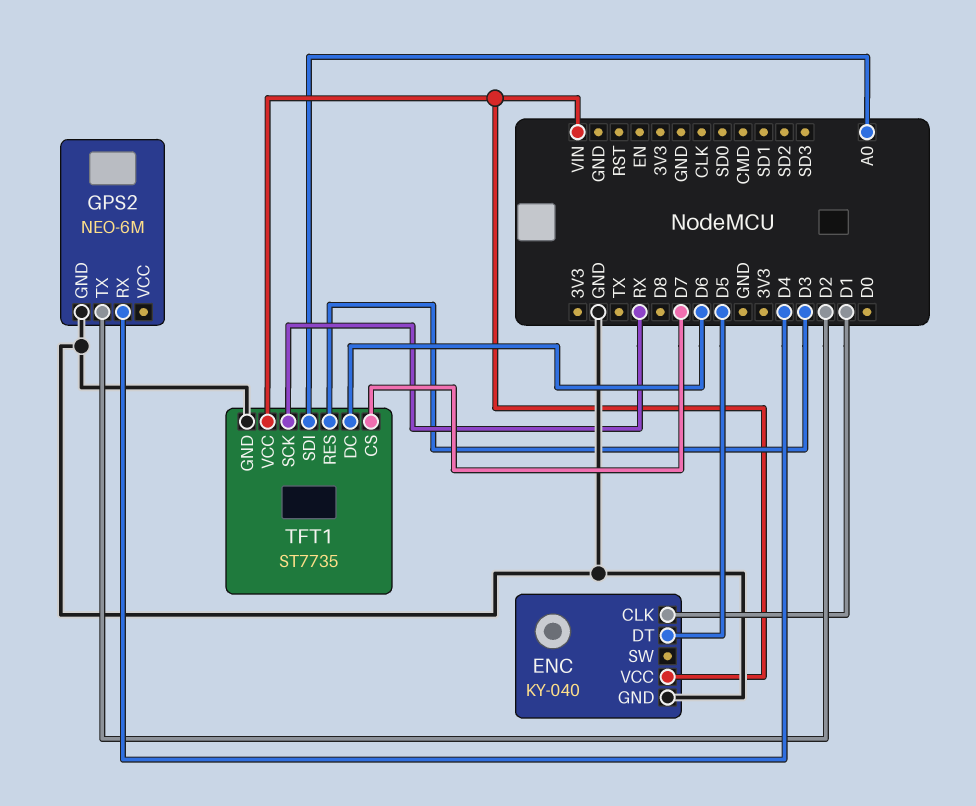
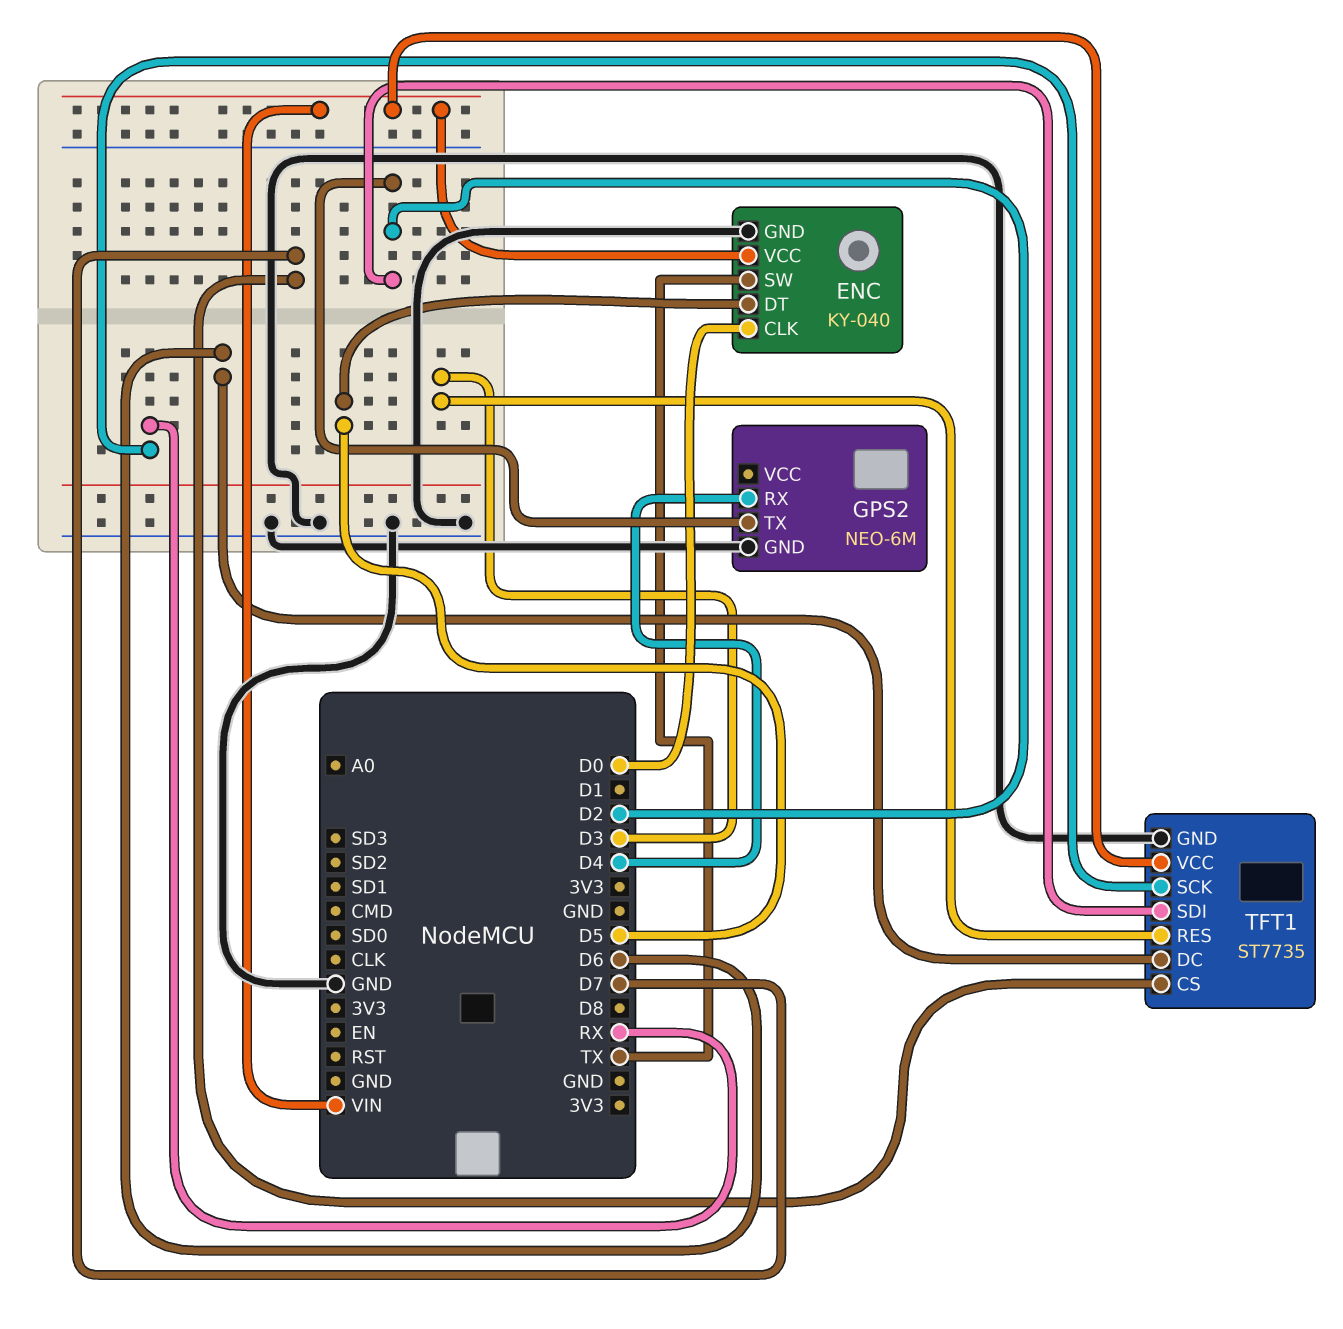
ENC pin CLK: D1 -> D0
ENC pin SW: none -> TX
TFT1 pin SDI: A0 -> D2

